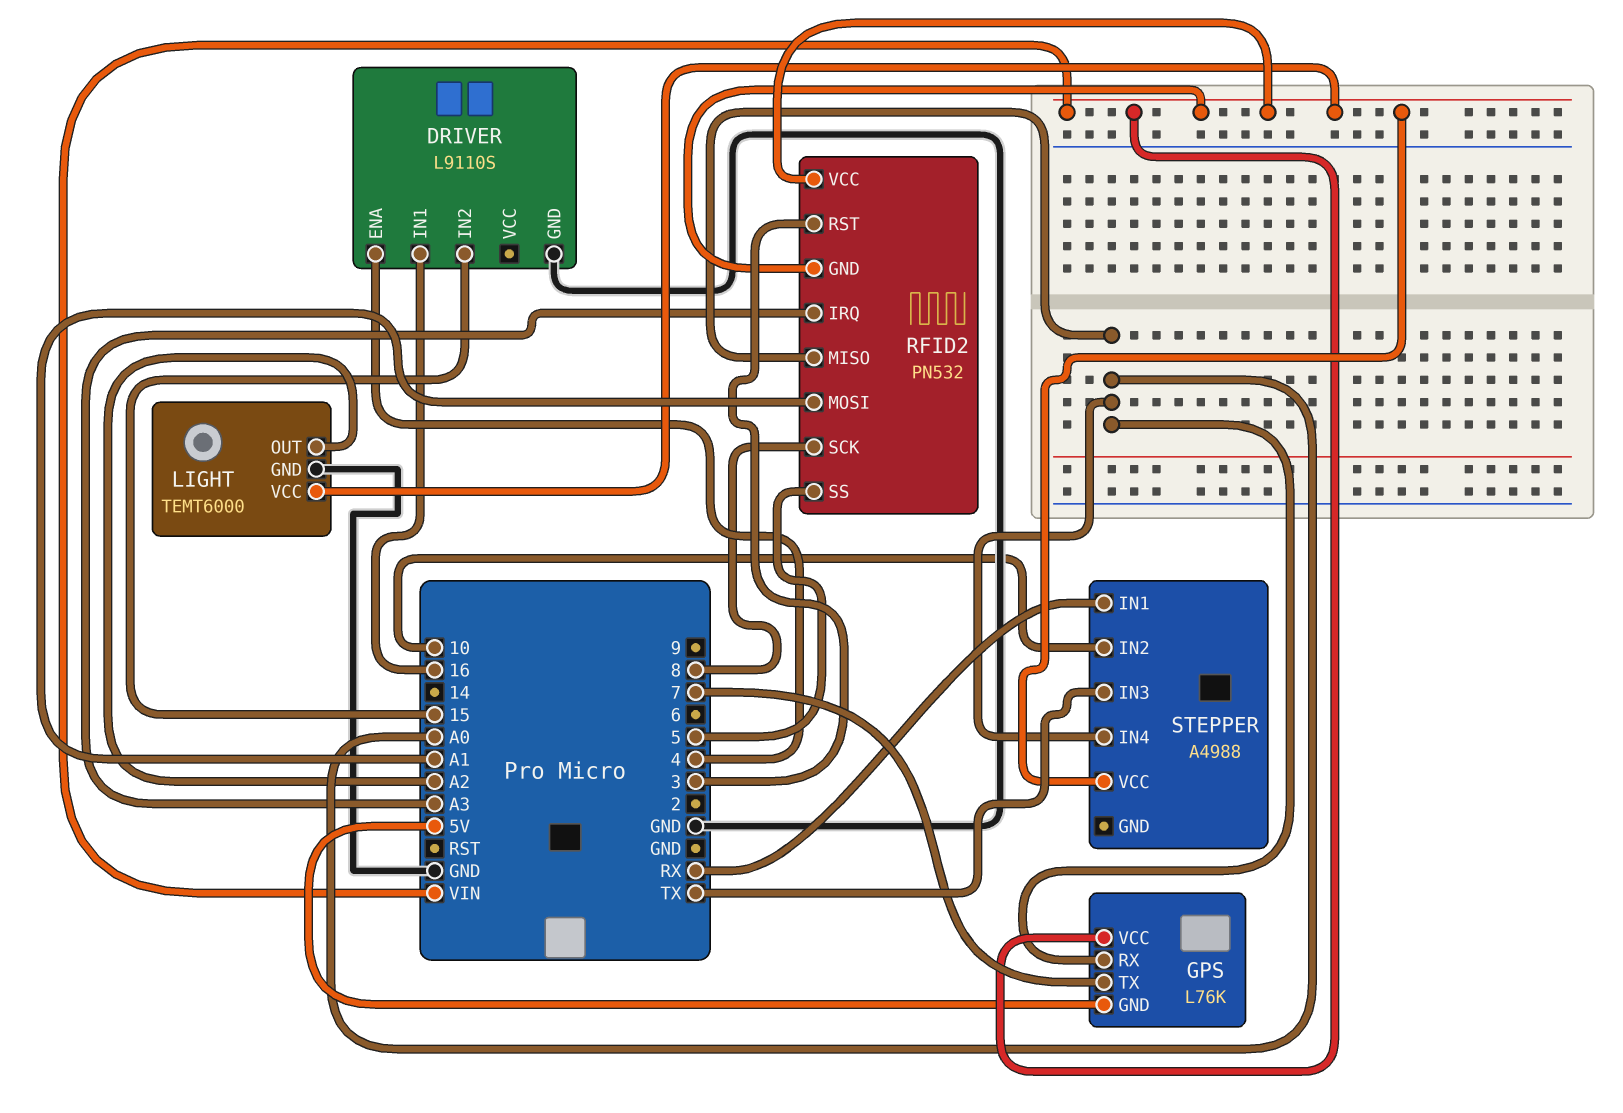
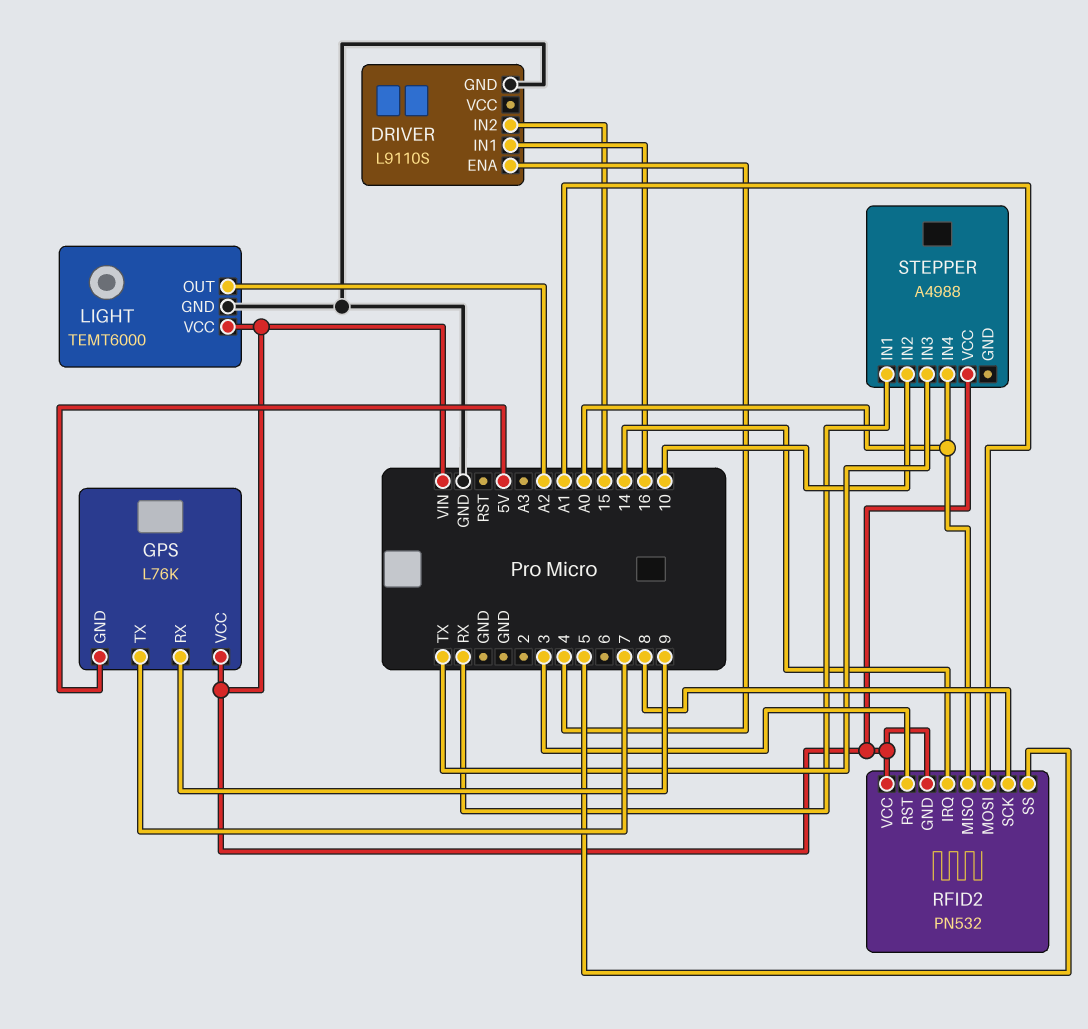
GPS pin RX: A0 -> 9
RFID2 pin IRQ: A3 -> 14

